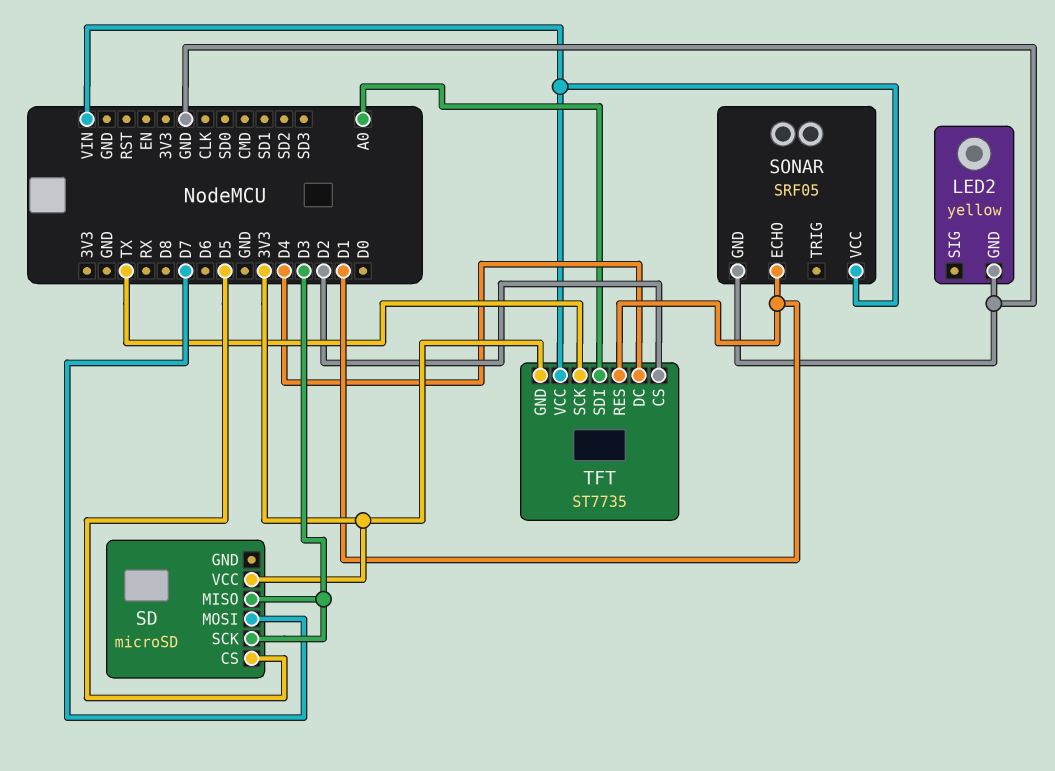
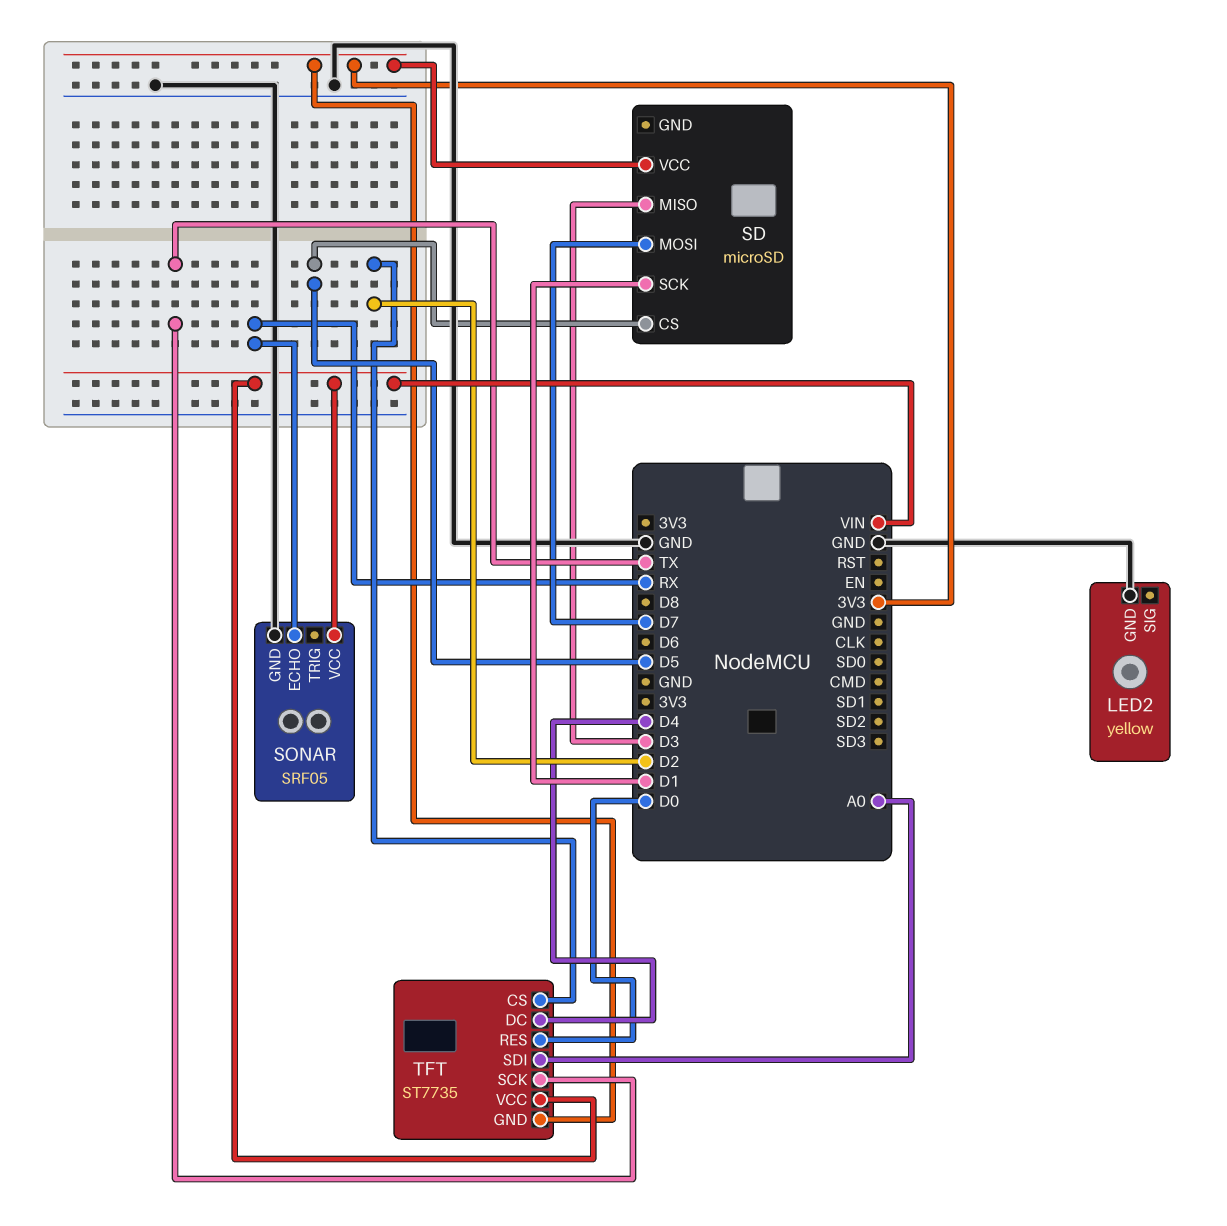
SD pin SCK: D3 -> D1
SONAR pin ECHO: D1 -> RX
TFT pin RES: D1 -> D0

